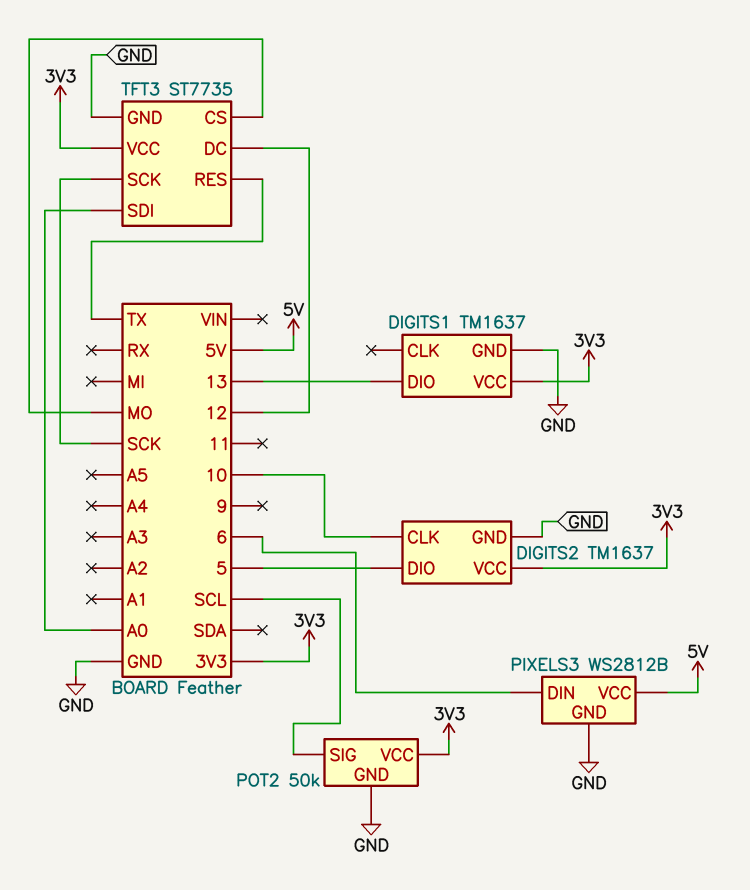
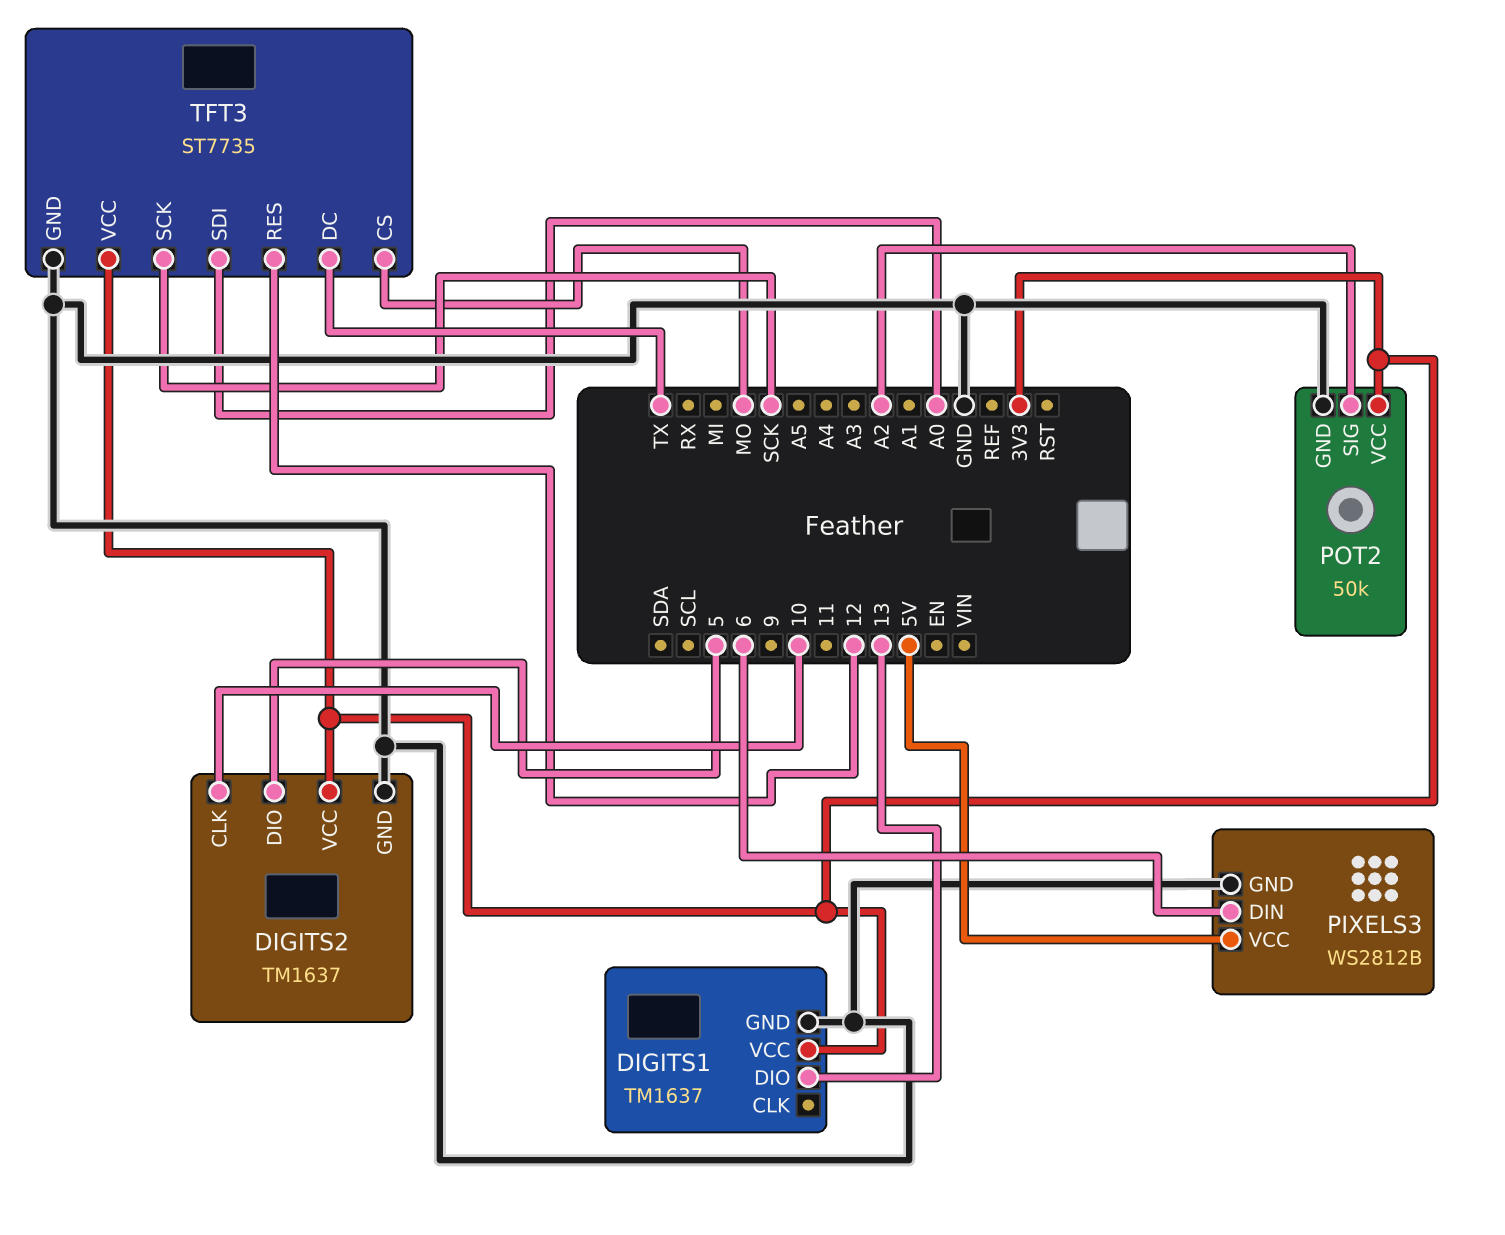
POT2 pin SIG: SCL -> A2
TFT3 pin DC: 12 -> TX
TFT3 pin RES: TX -> 12

